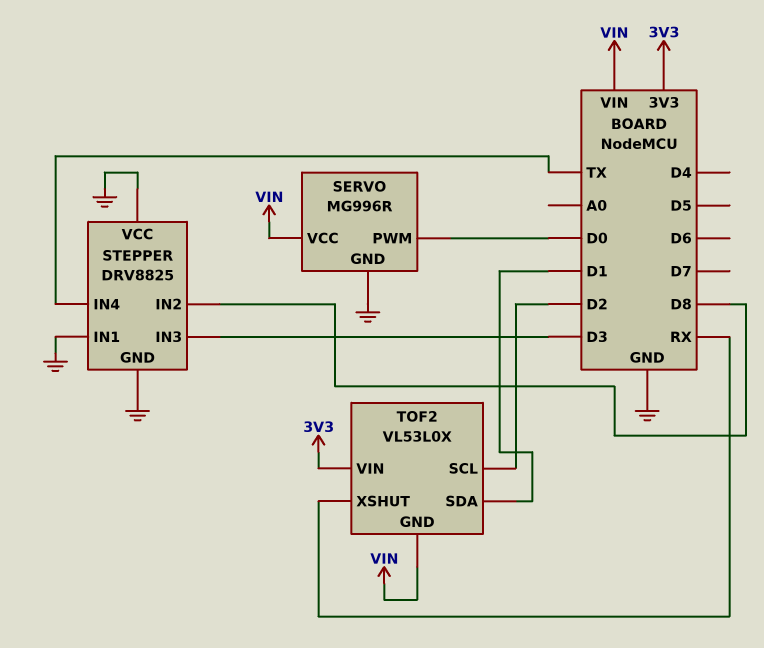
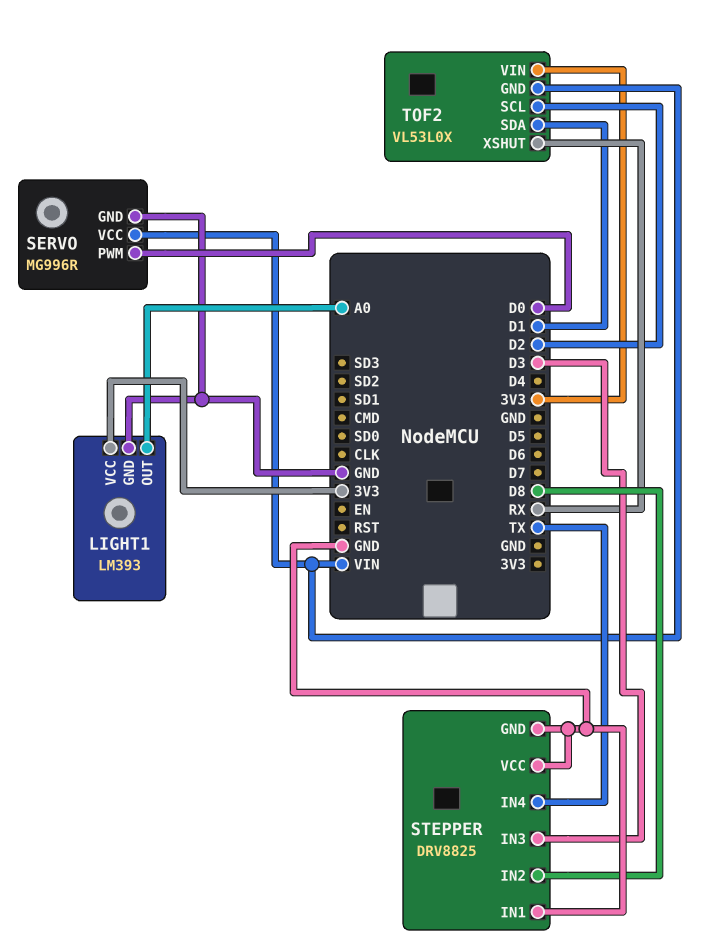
LIGHT1: none -> LM393
LIGHT1 pin GND: none -> GND
LIGHT1 pin OUT: none -> A0
LIGHT1 pin VCC: none -> 3V3

